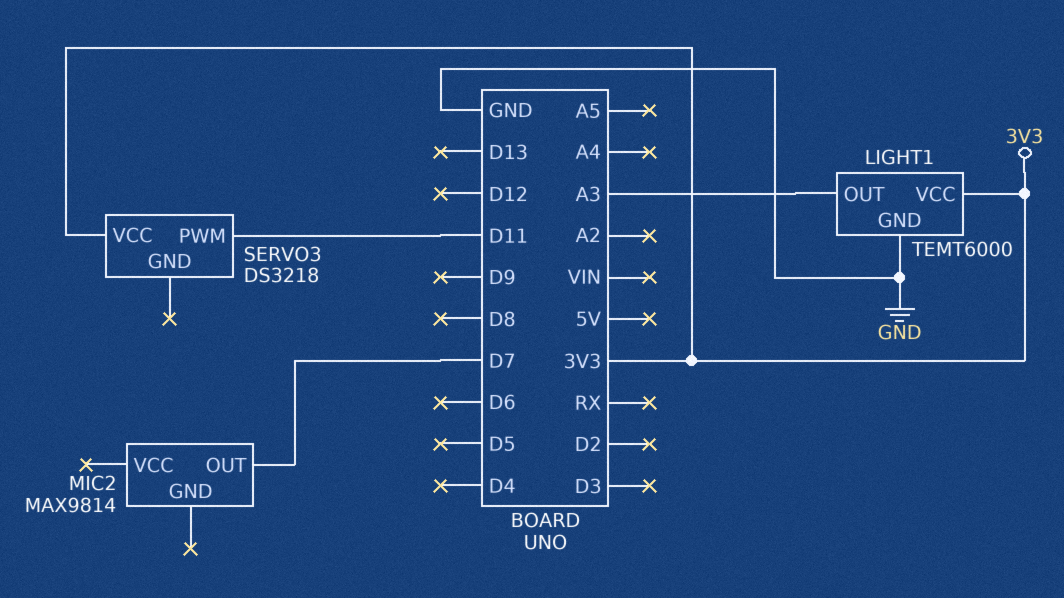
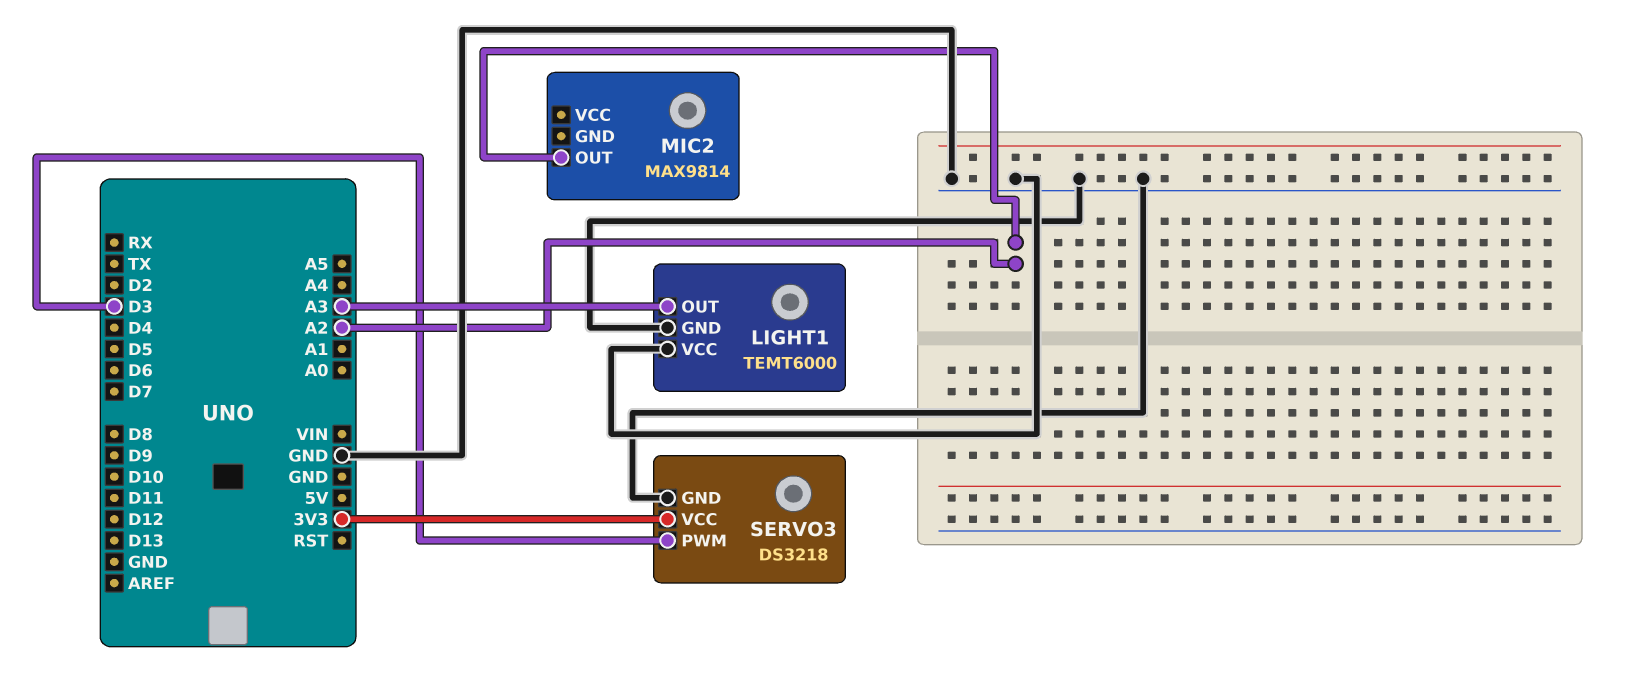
LIGHT1 pin VCC: 3V3 -> GND
MIC2 pin OUT: D7 -> A2
SERVO3 pin GND: none -> GND
SERVO3 pin PWM: D11 -> D3

